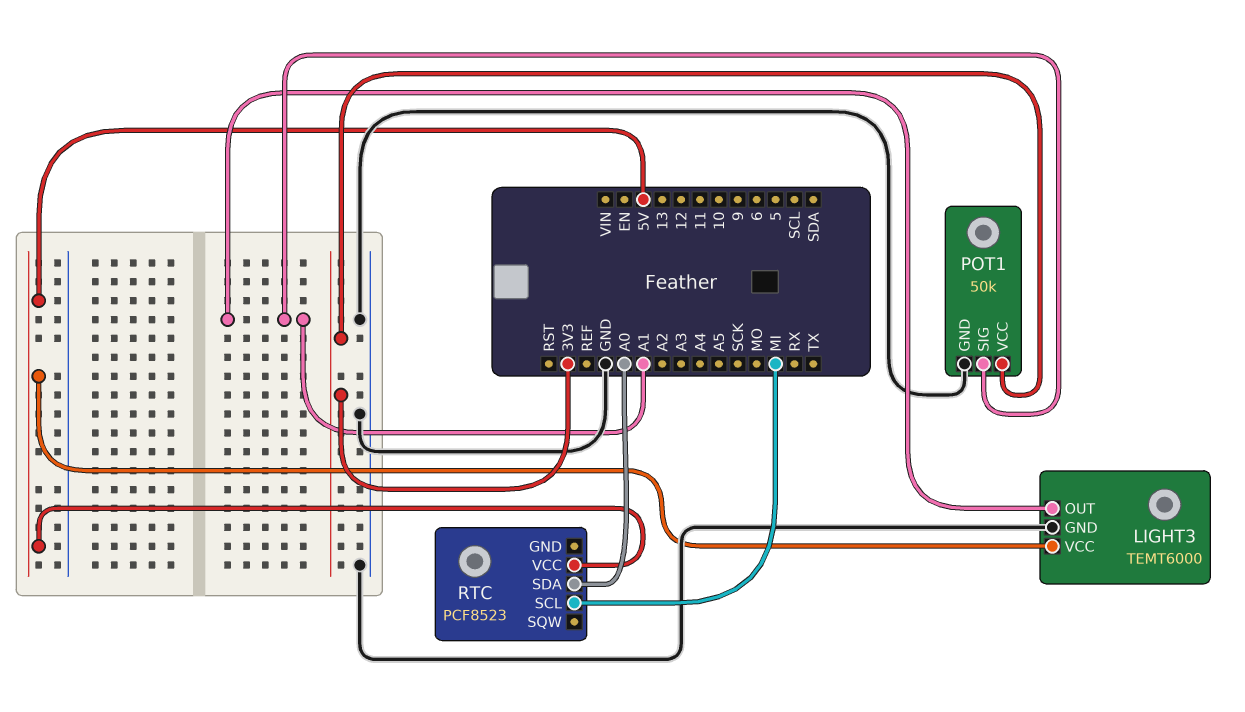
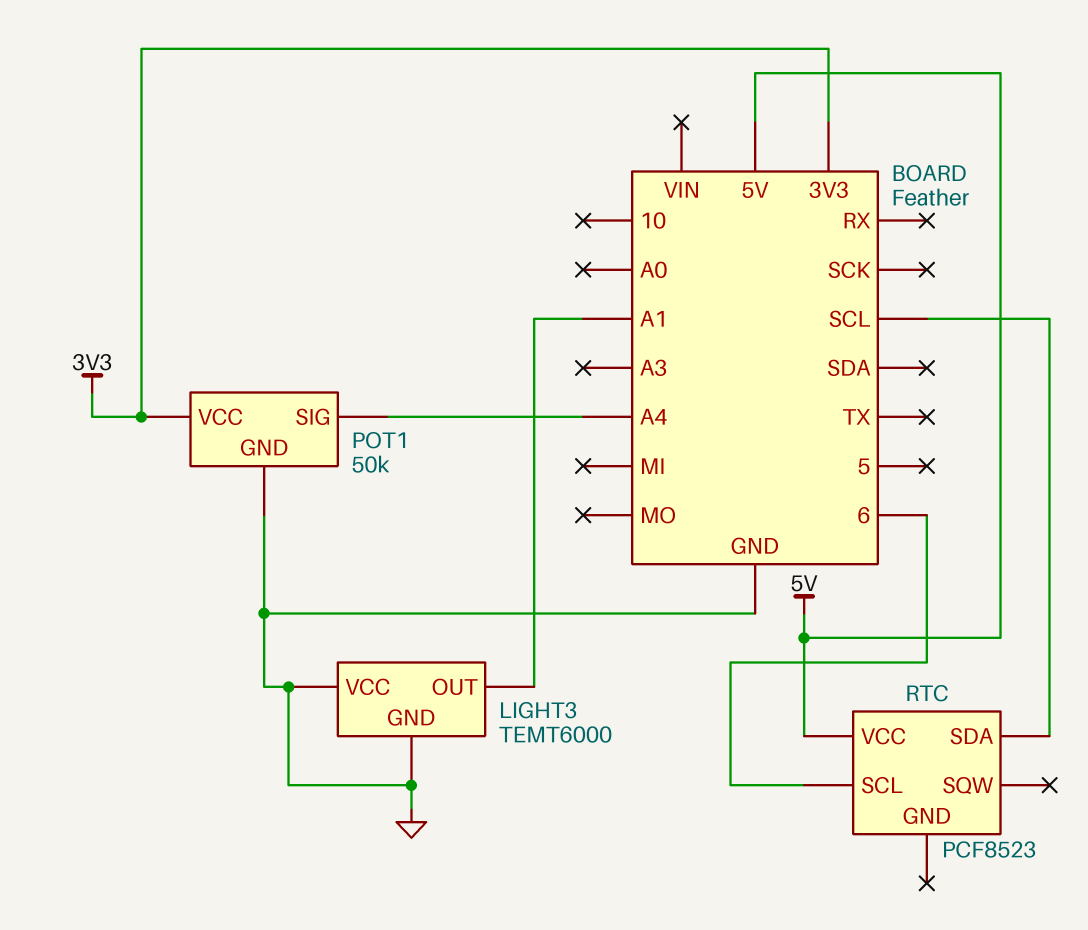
LIGHT3 pin VCC: 5V -> GND
POT1 pin SIG: A1 -> A4
RTC pin SCL: MI -> 6
RTC pin SDA: A0 -> SCL

